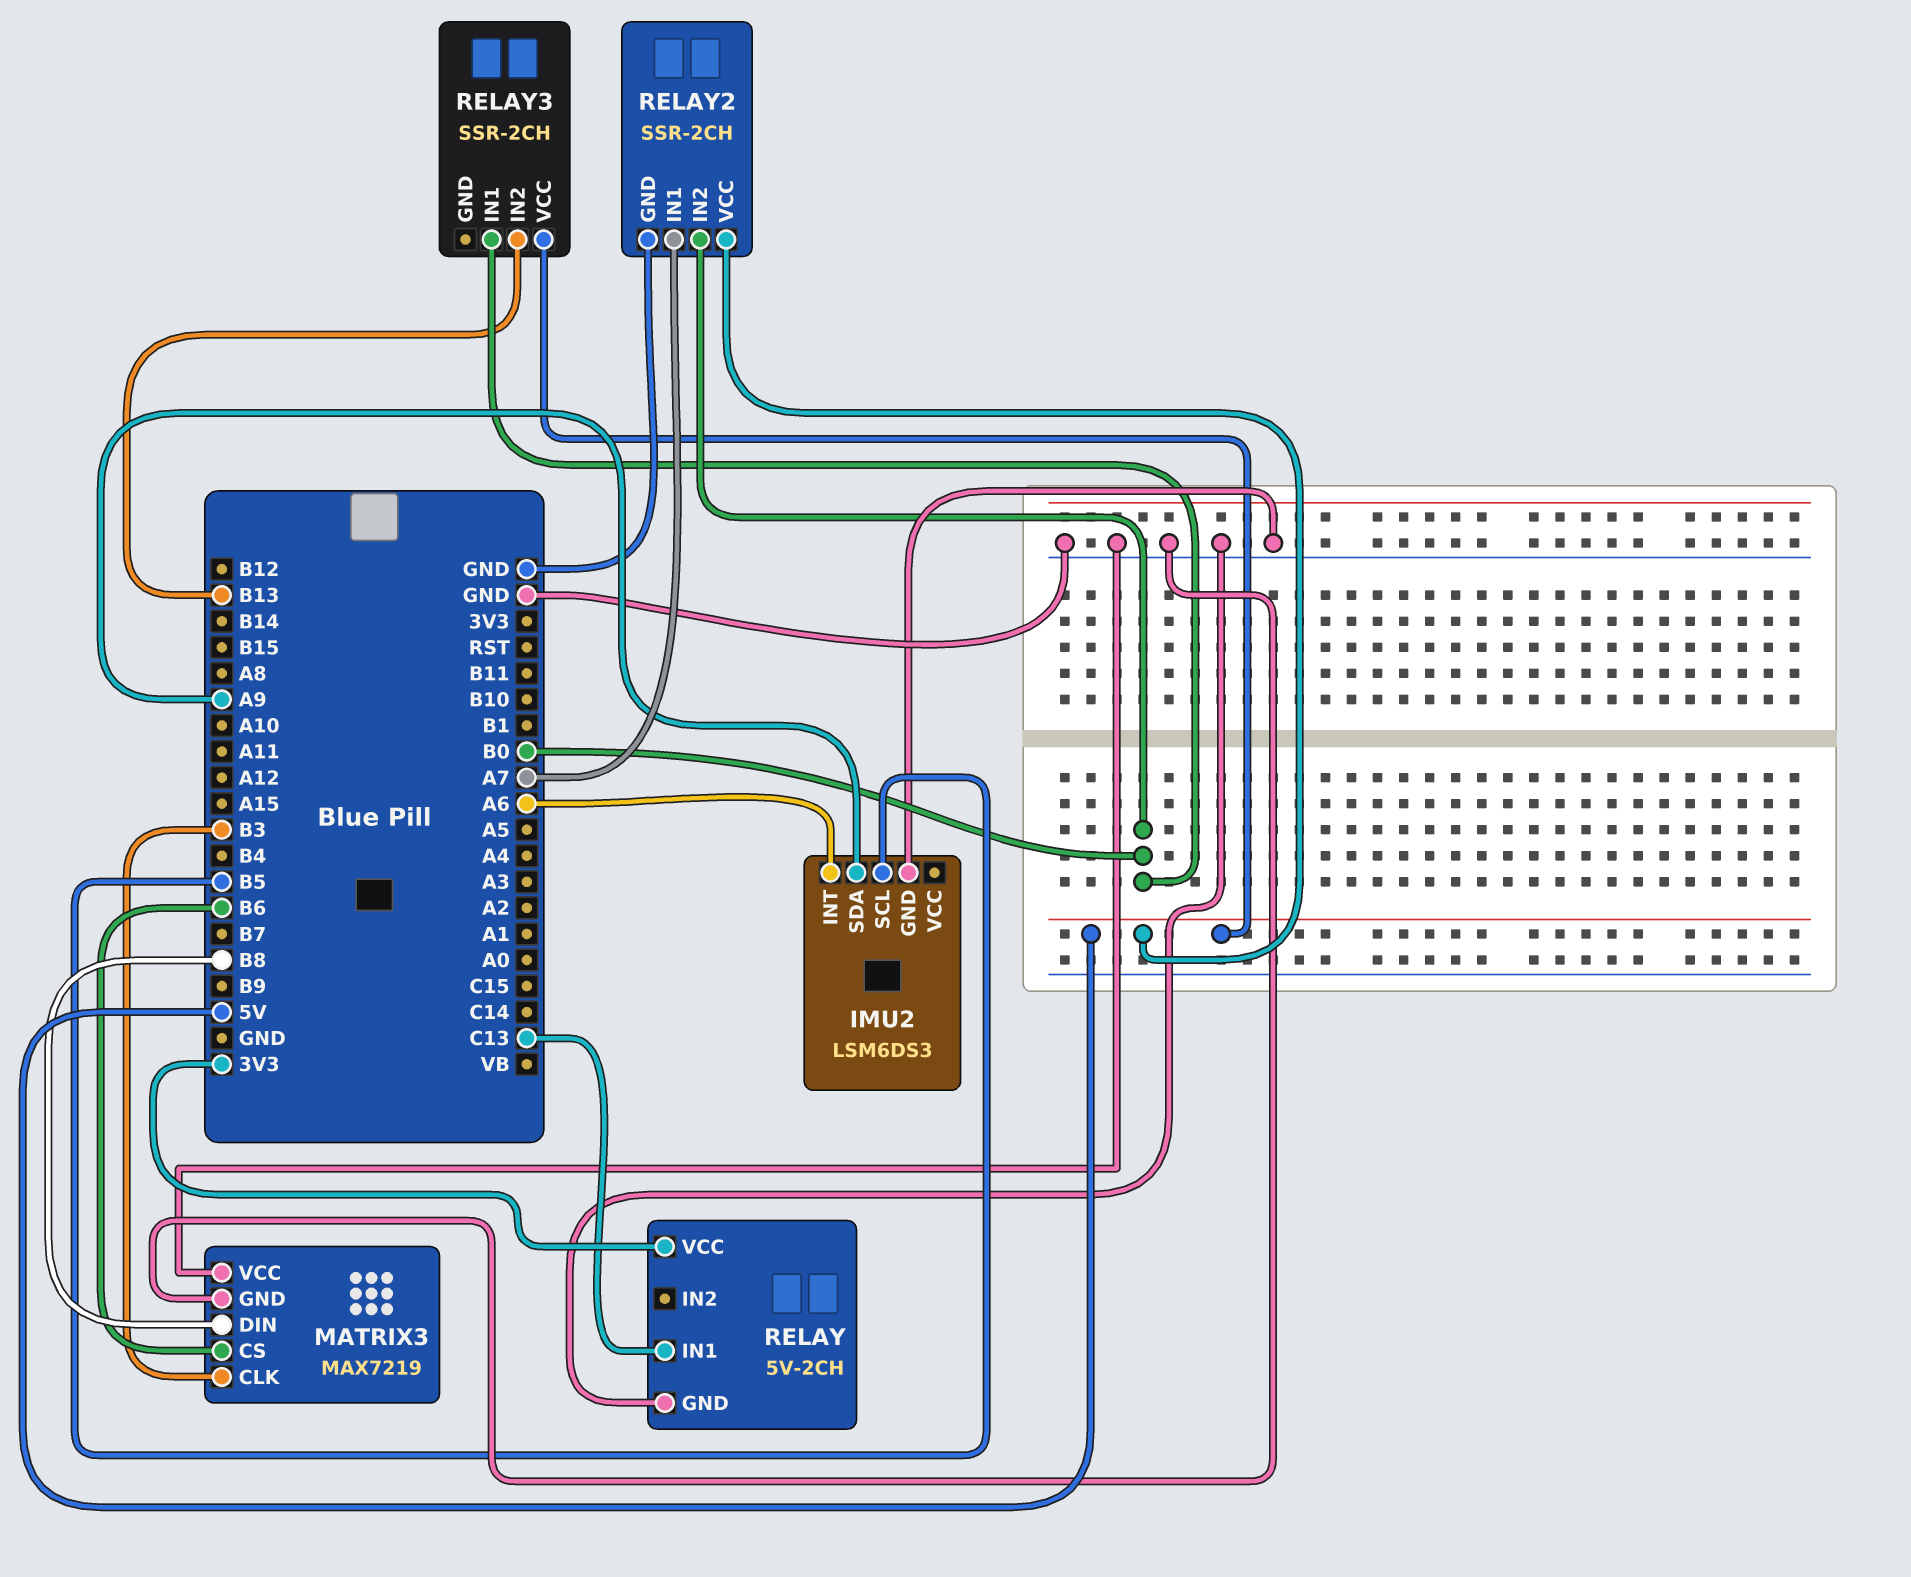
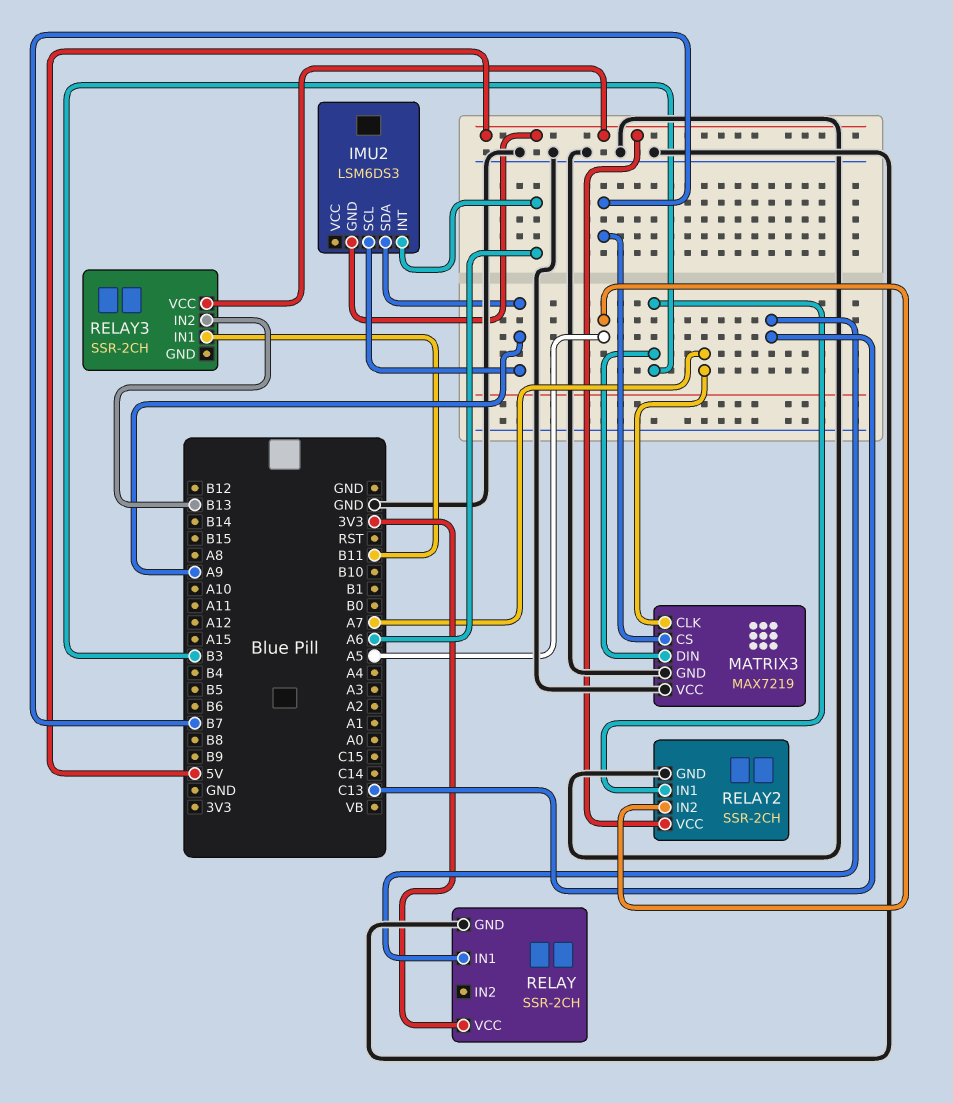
IMU2 pin GND: GND -> 5V
IMU2 pin SCL: B5 -> A9
MATRIX3 pin CLK: B3 -> A7
MATRIX3 pin CS: B6 -> B7
MATRIX3 pin DIN: B8 -> B3
RELAY: 5V-2CH -> SSR-2CH
RELAY2 pin IN1: A7 -> B3
RELAY2 pin IN2: B0 -> A5
RELAY3 pin IN1: B0 -> B11

